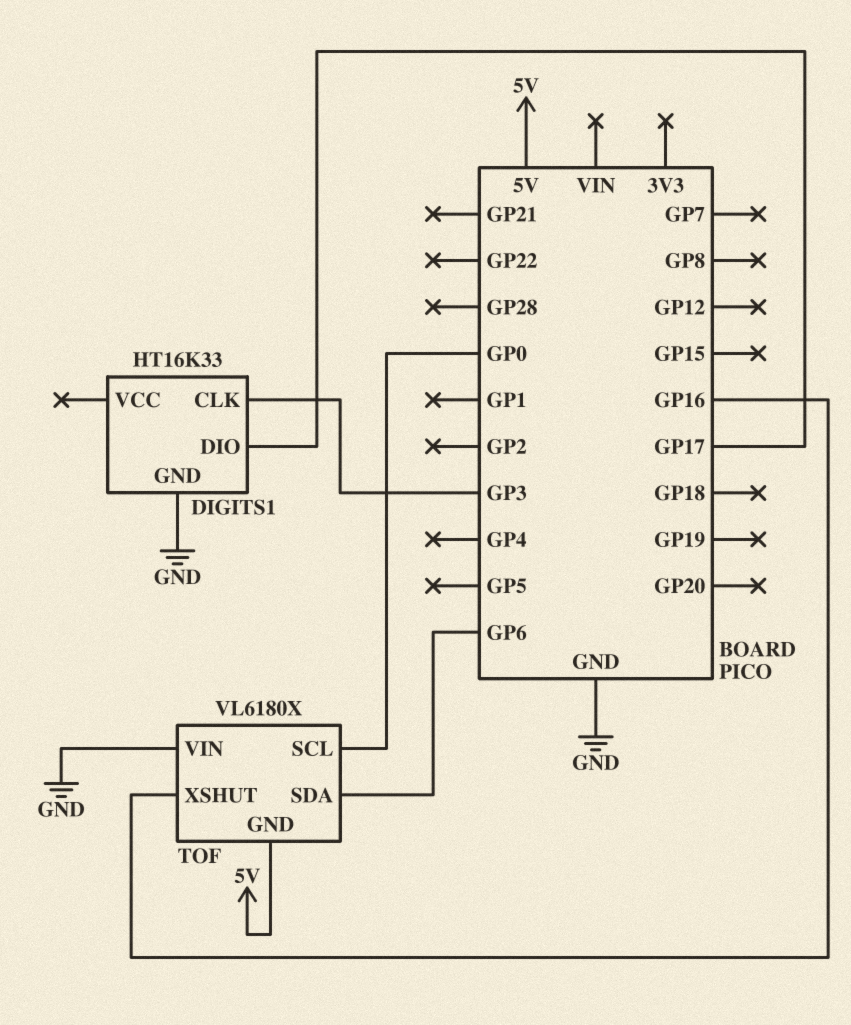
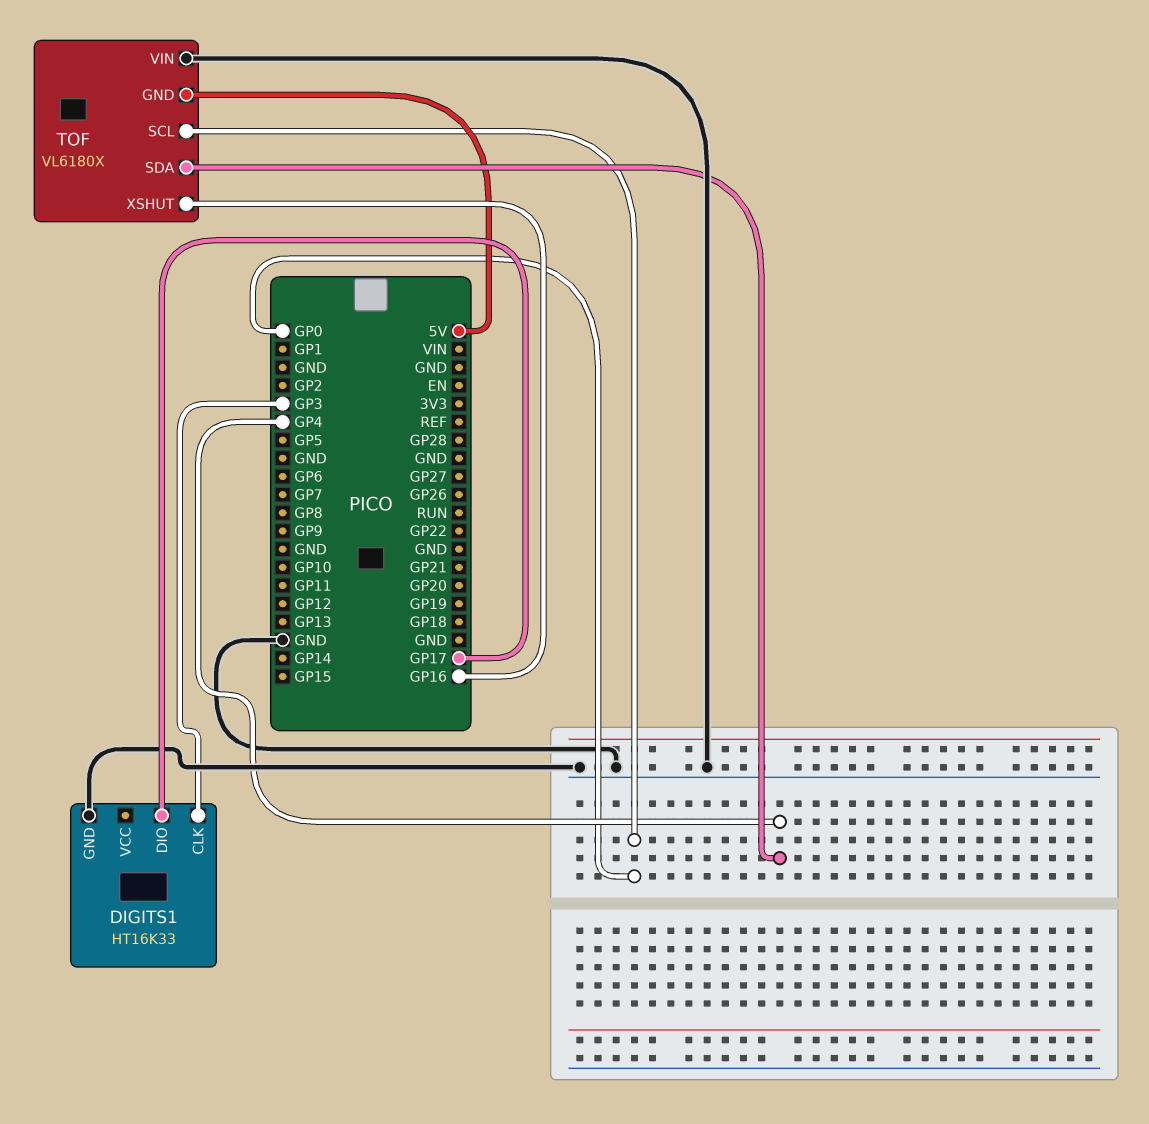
TOF pin SDA: GP6 -> GP4

